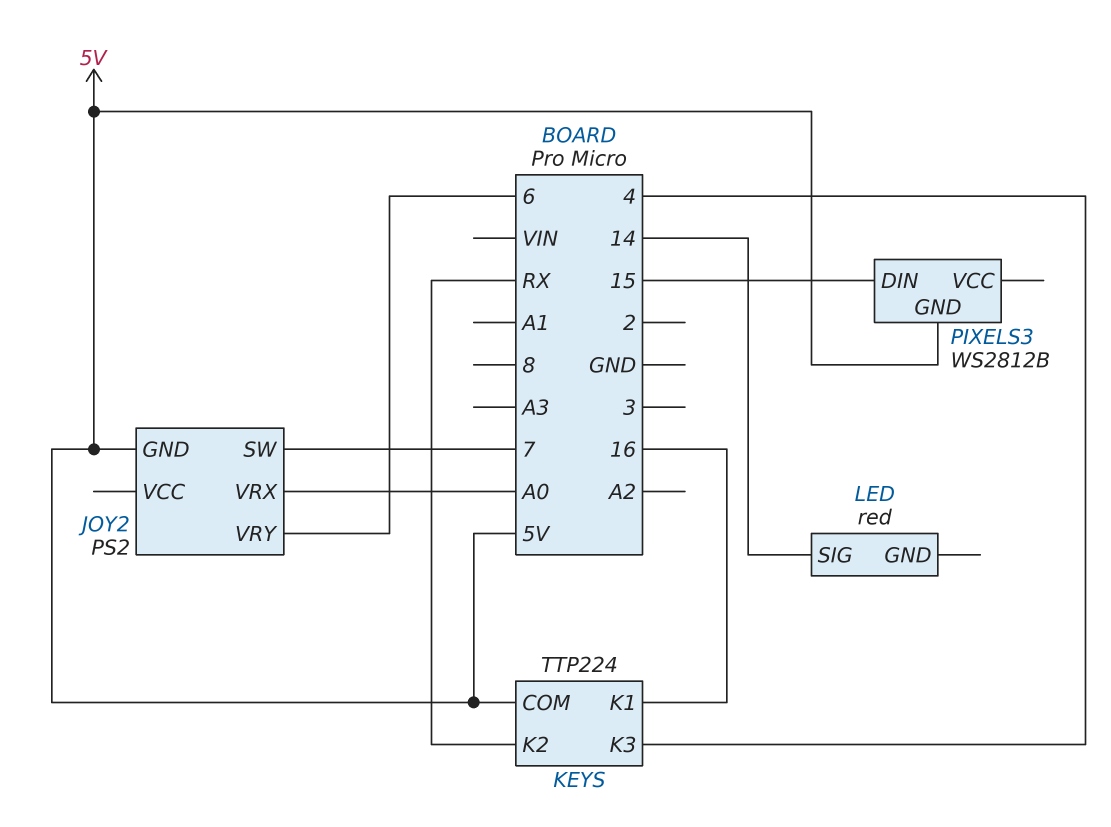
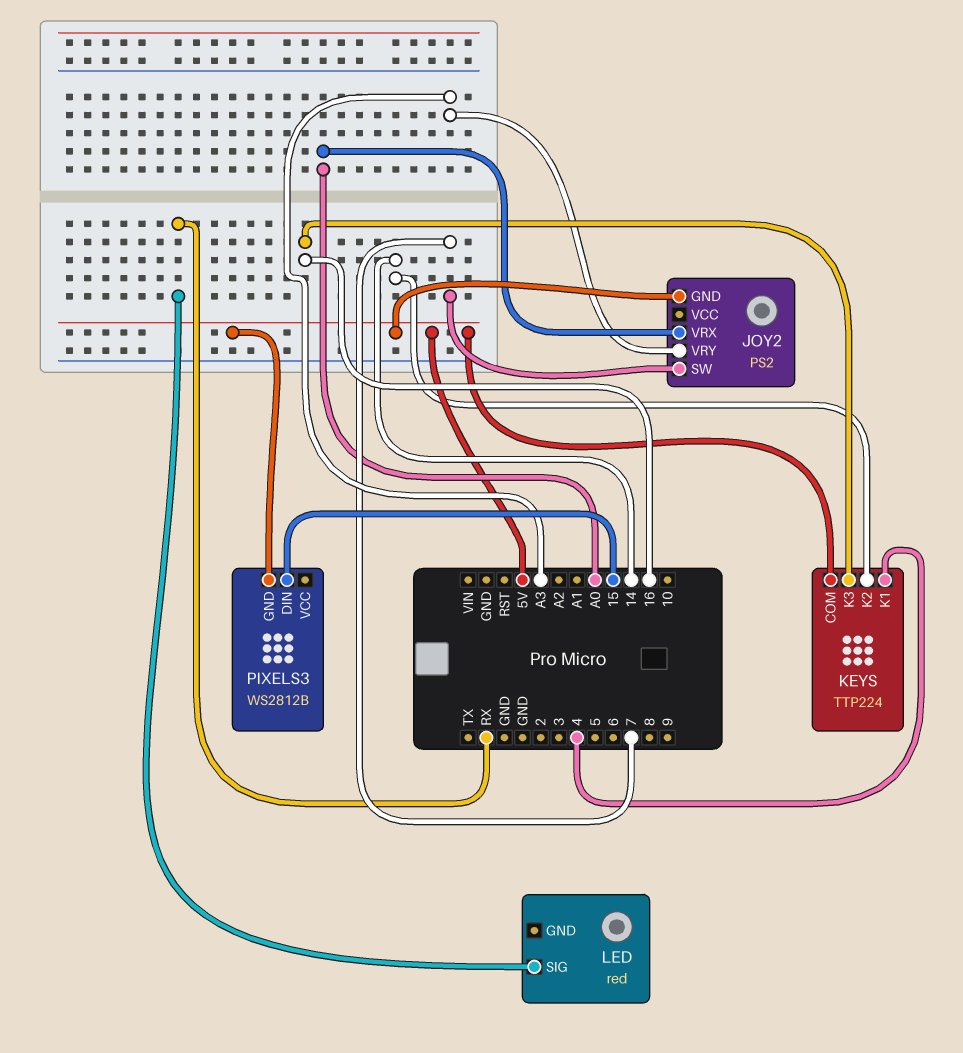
JOY2 pin VRY: 6 -> A3
KEYS pin K1: 16 -> 4
KEYS pin K2: RX -> 14
KEYS pin K3: 4 -> 16
LED pin SIG: 14 -> RX

